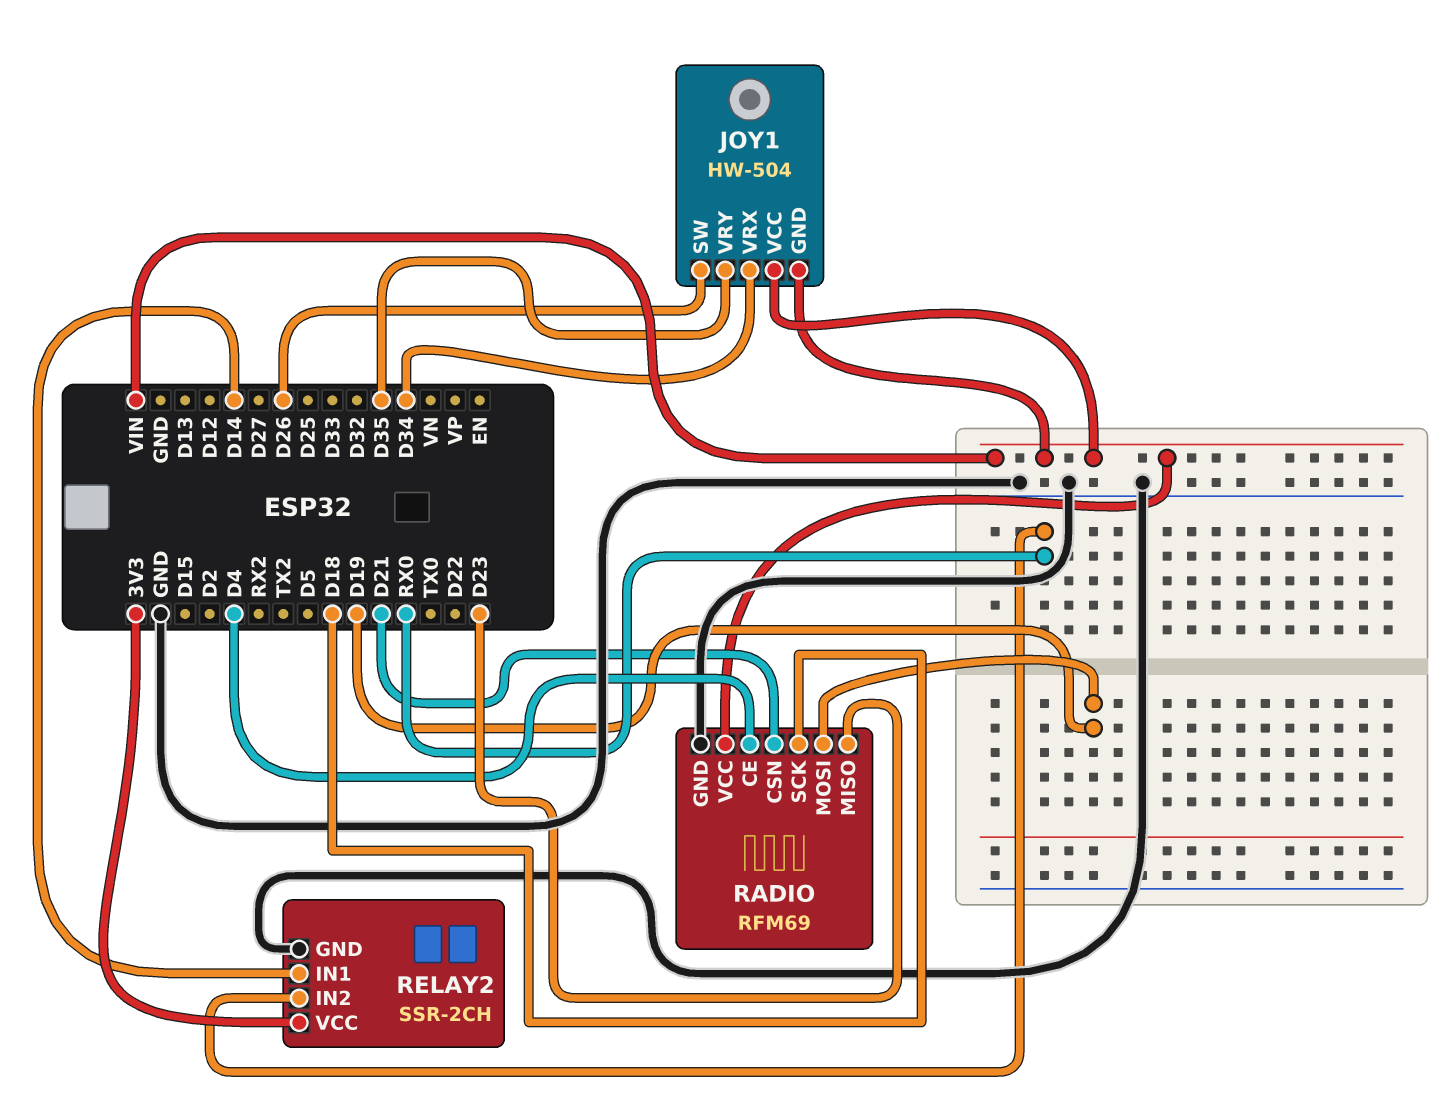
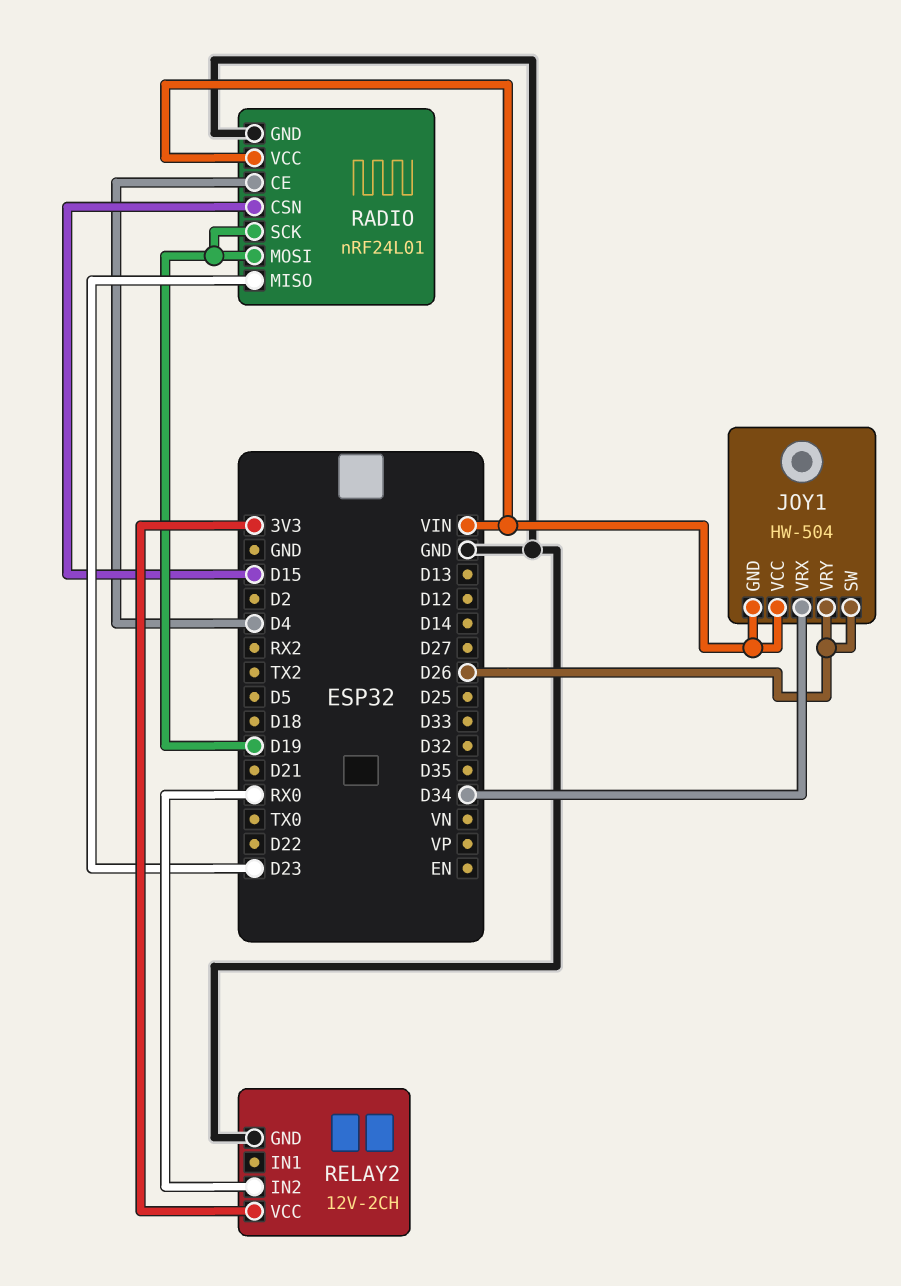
JOY1 pin VRY: D35 -> D26
RADIO: RFM69 -> nRF24L01
RADIO pin CSN: D21 -> D15
RADIO pin SCK: D18 -> D19
RELAY2: SSR-2CH -> 12V-2CH
RELAY2 pin IN1: D14 -> none

